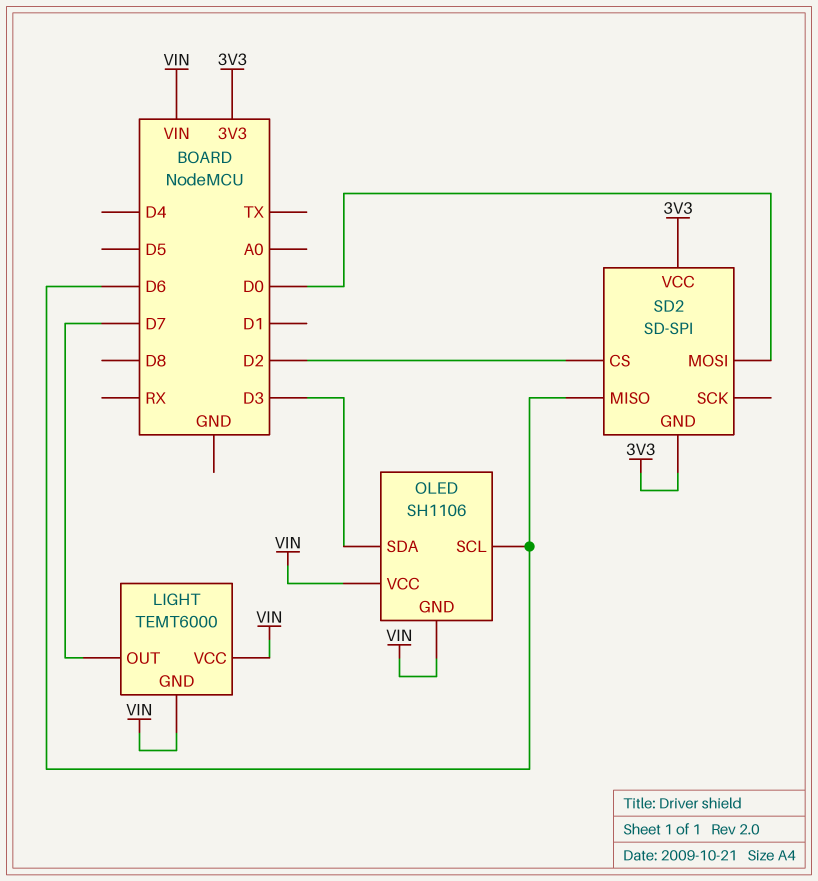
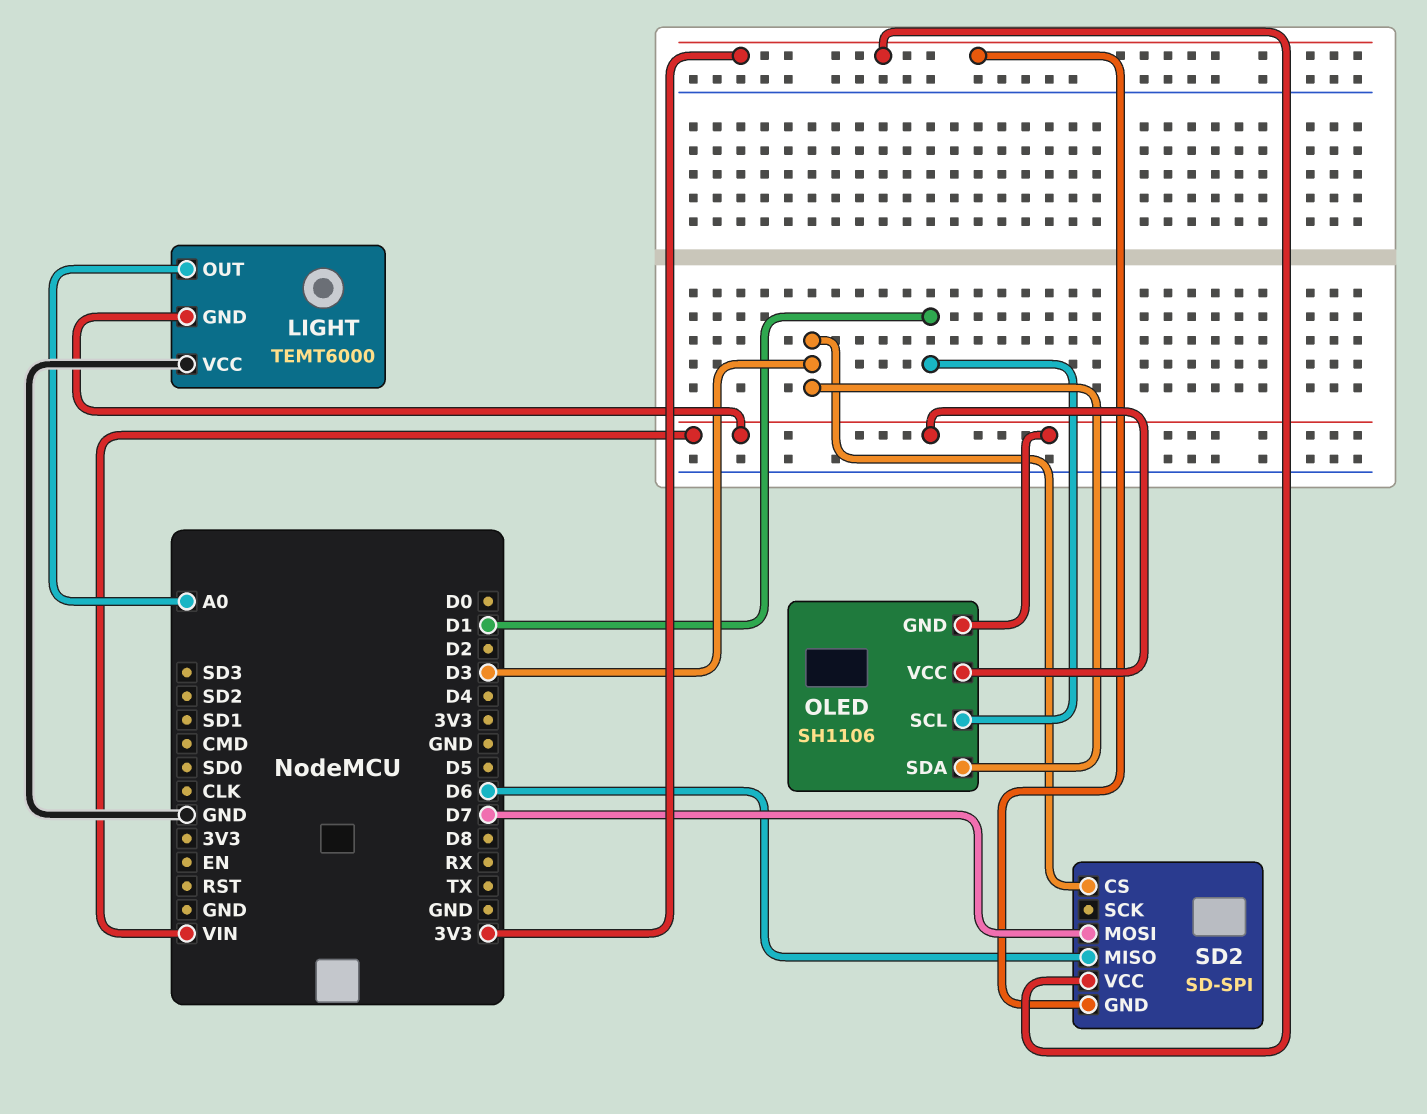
LIGHT pin OUT: D7 -> A0
LIGHT pin VCC: VIN -> GND
OLED pin SCL: D6 -> D1
SD2 pin CS: D2 -> D3
SD2 pin MOSI: D0 -> D7

